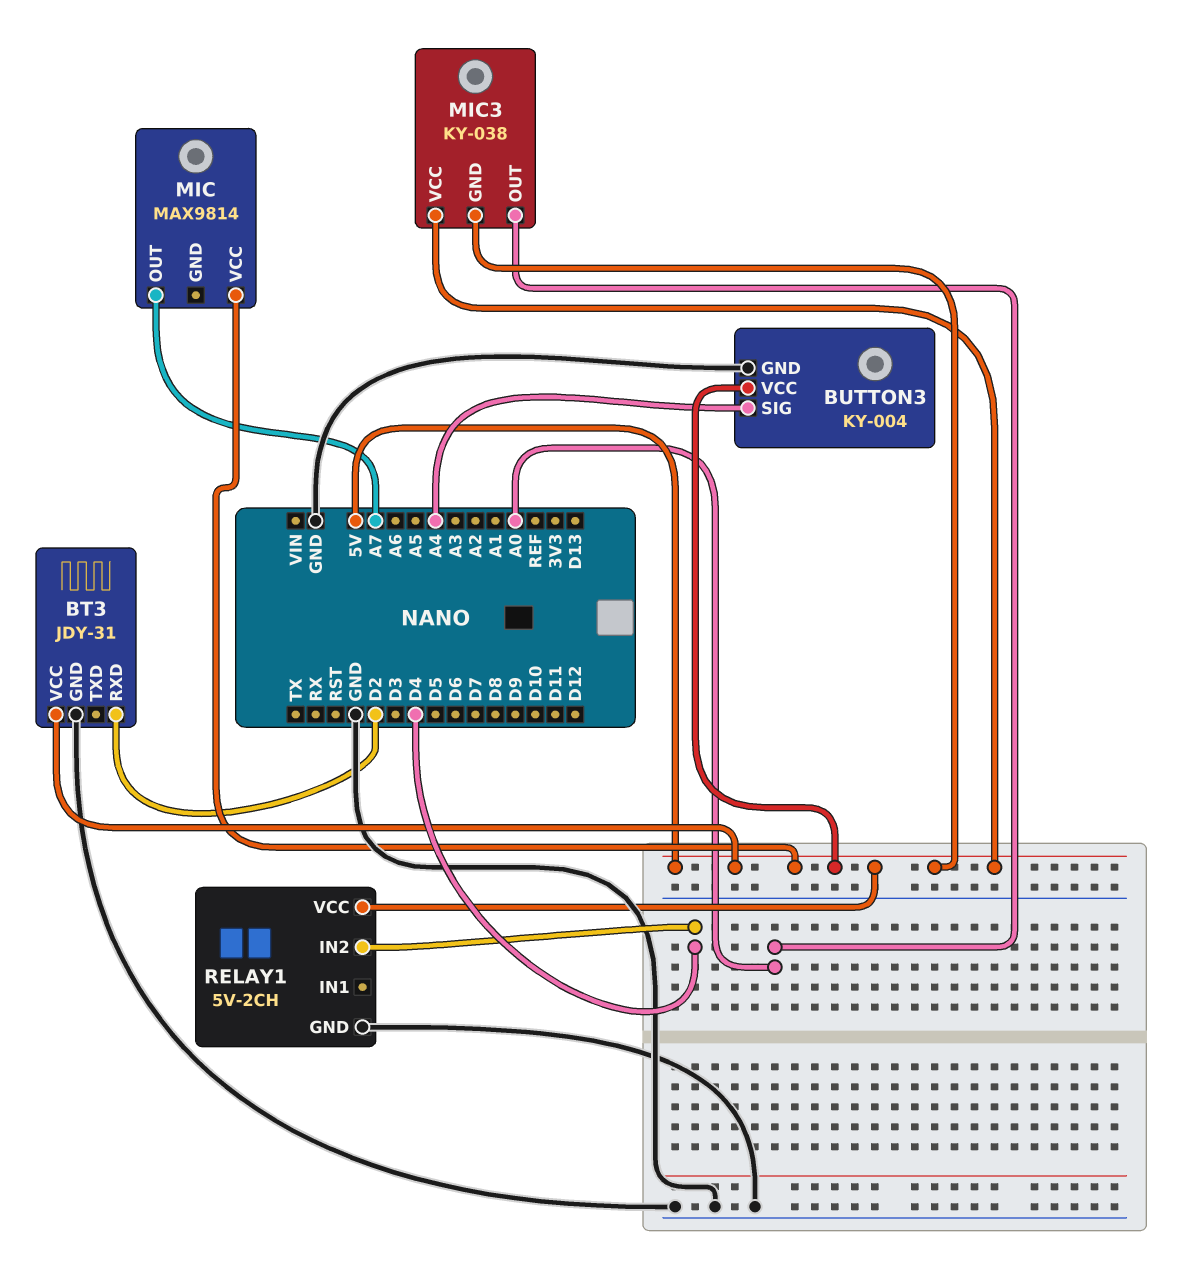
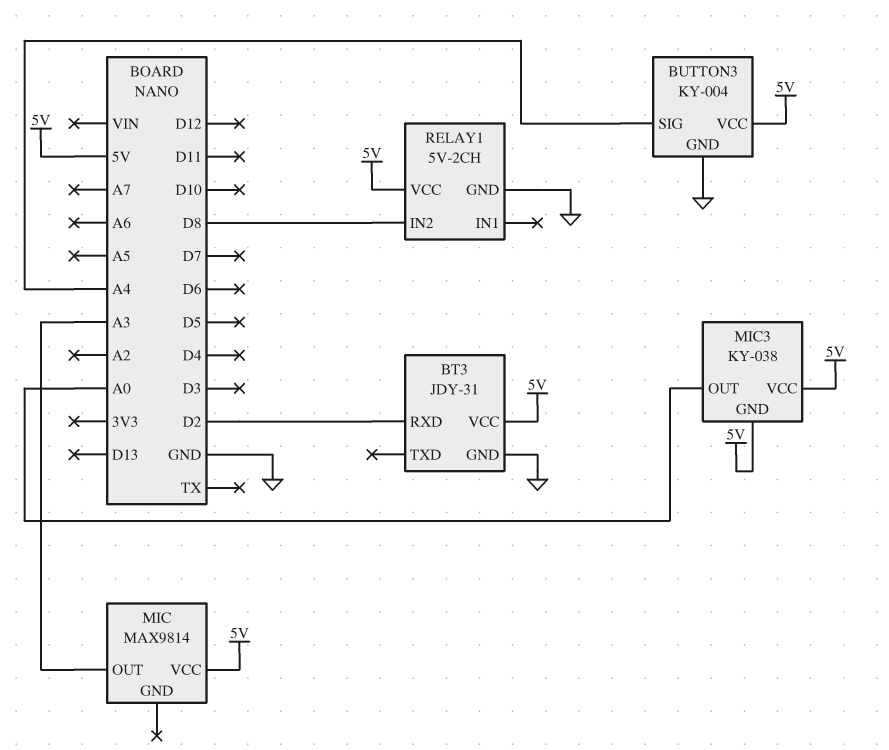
MIC pin OUT: A7 -> A3
RELAY1 pin IN2: D4 -> D8

